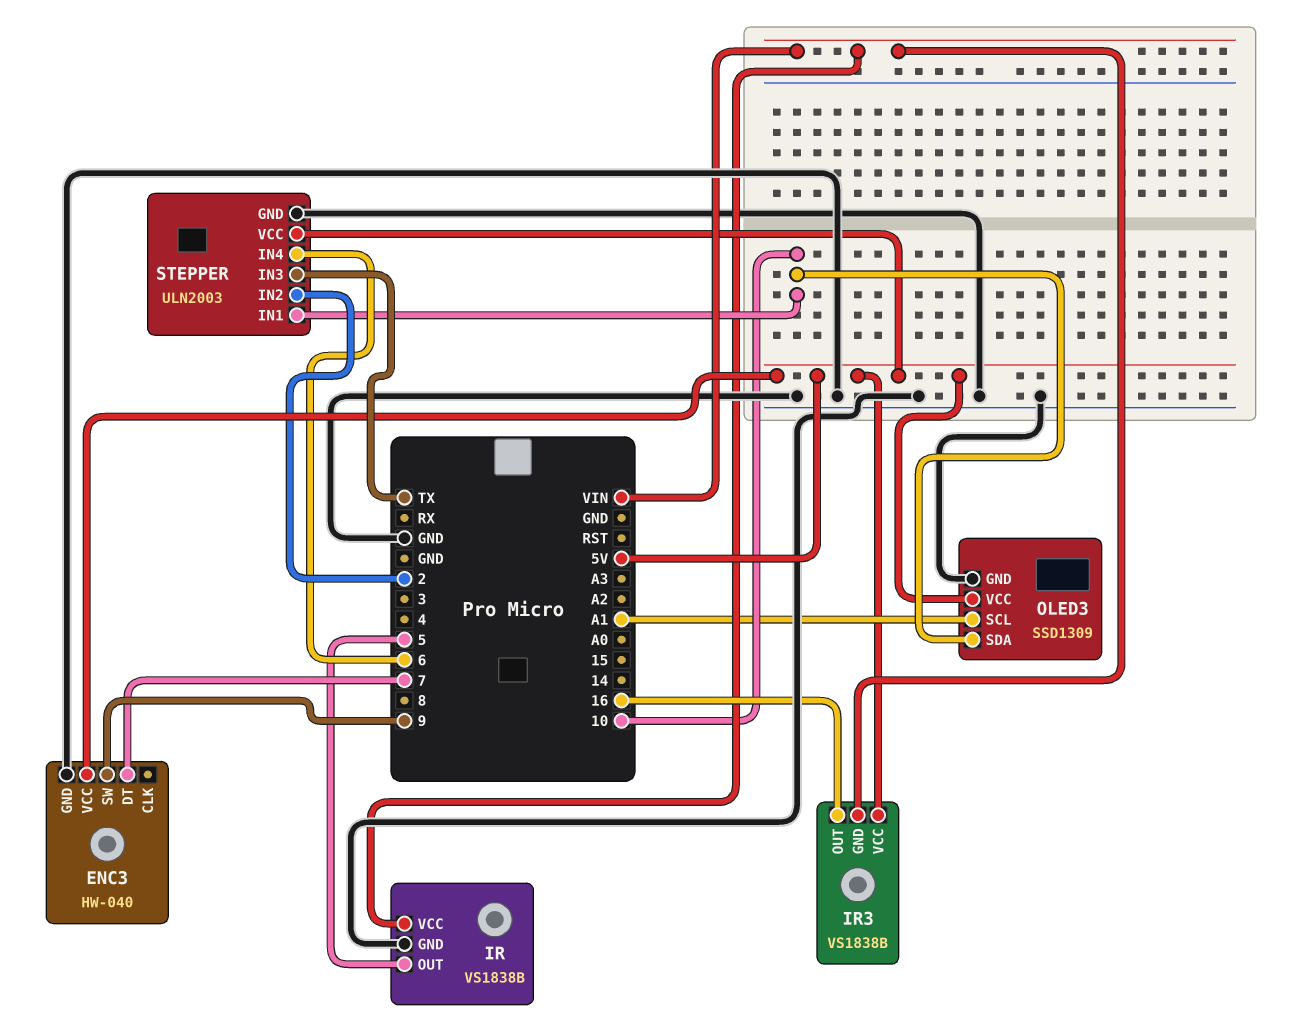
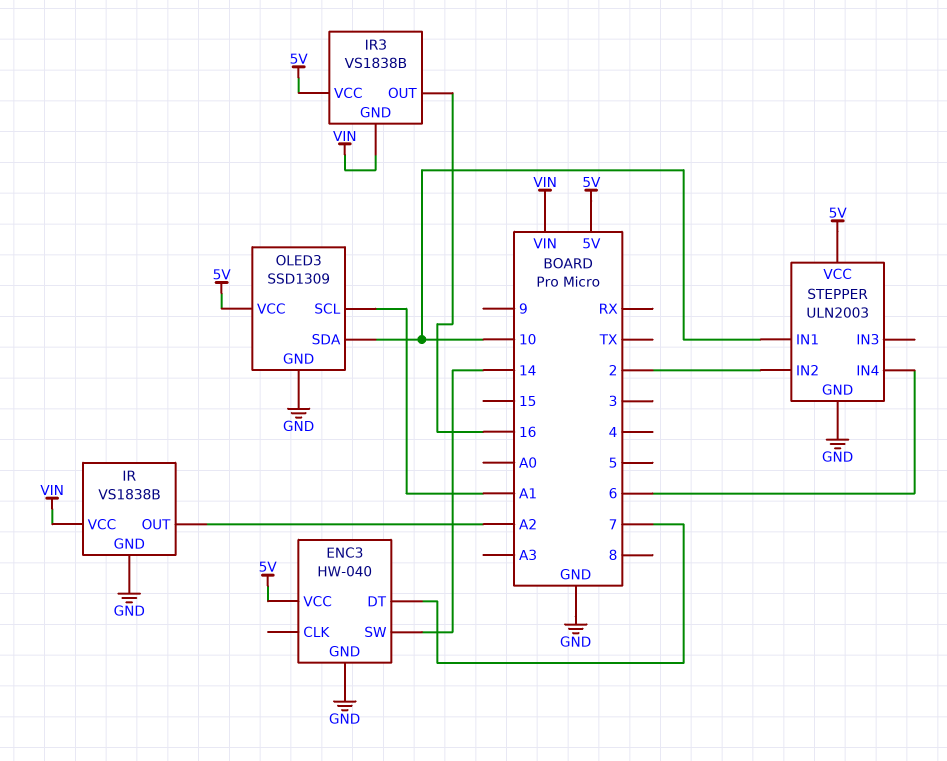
ENC3 pin SW: 9 -> 14
IR pin OUT: 5 -> A2
STEPPER pin IN3: TX -> none

